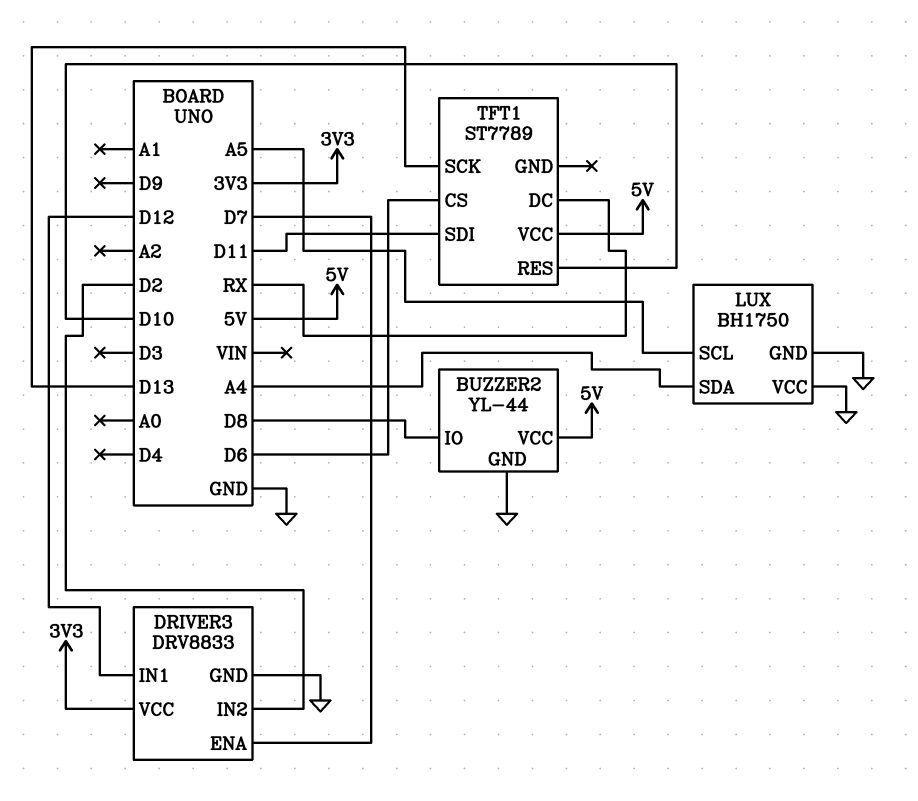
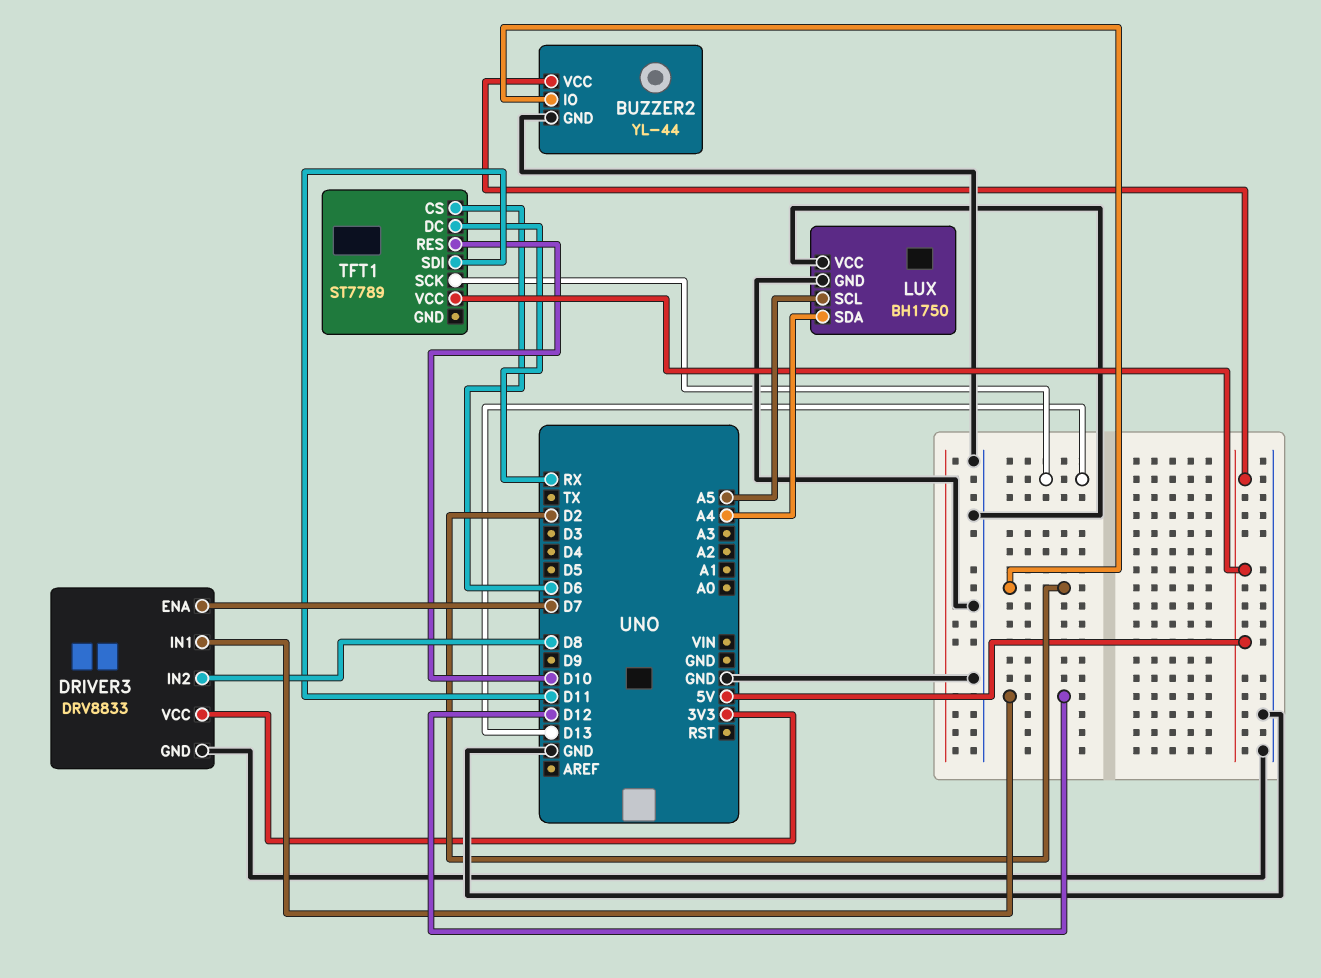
BUZZER2 pin IO: D8 -> D2
DRIVER3 pin IN2: D2 -> D8

